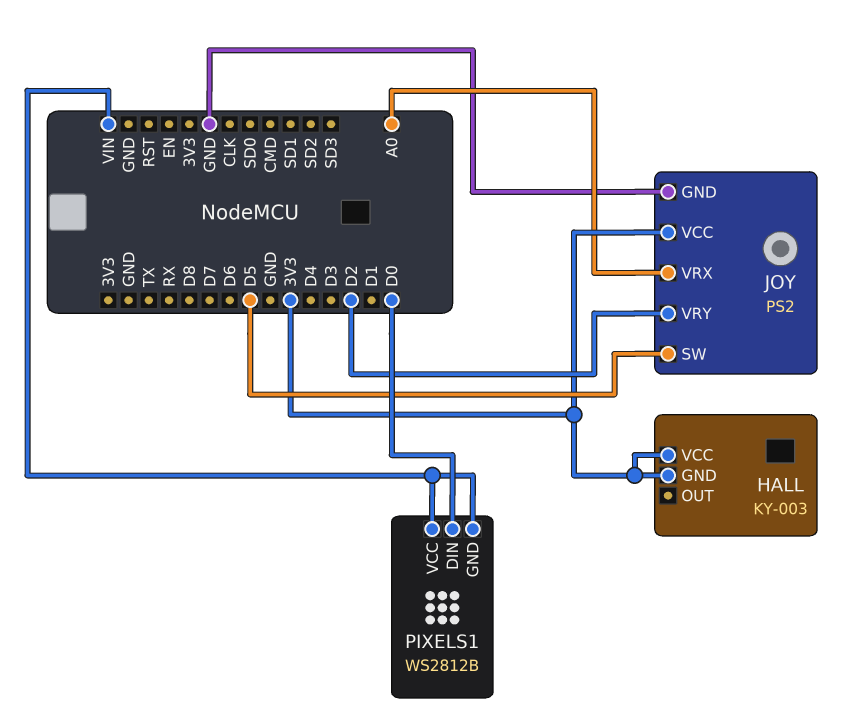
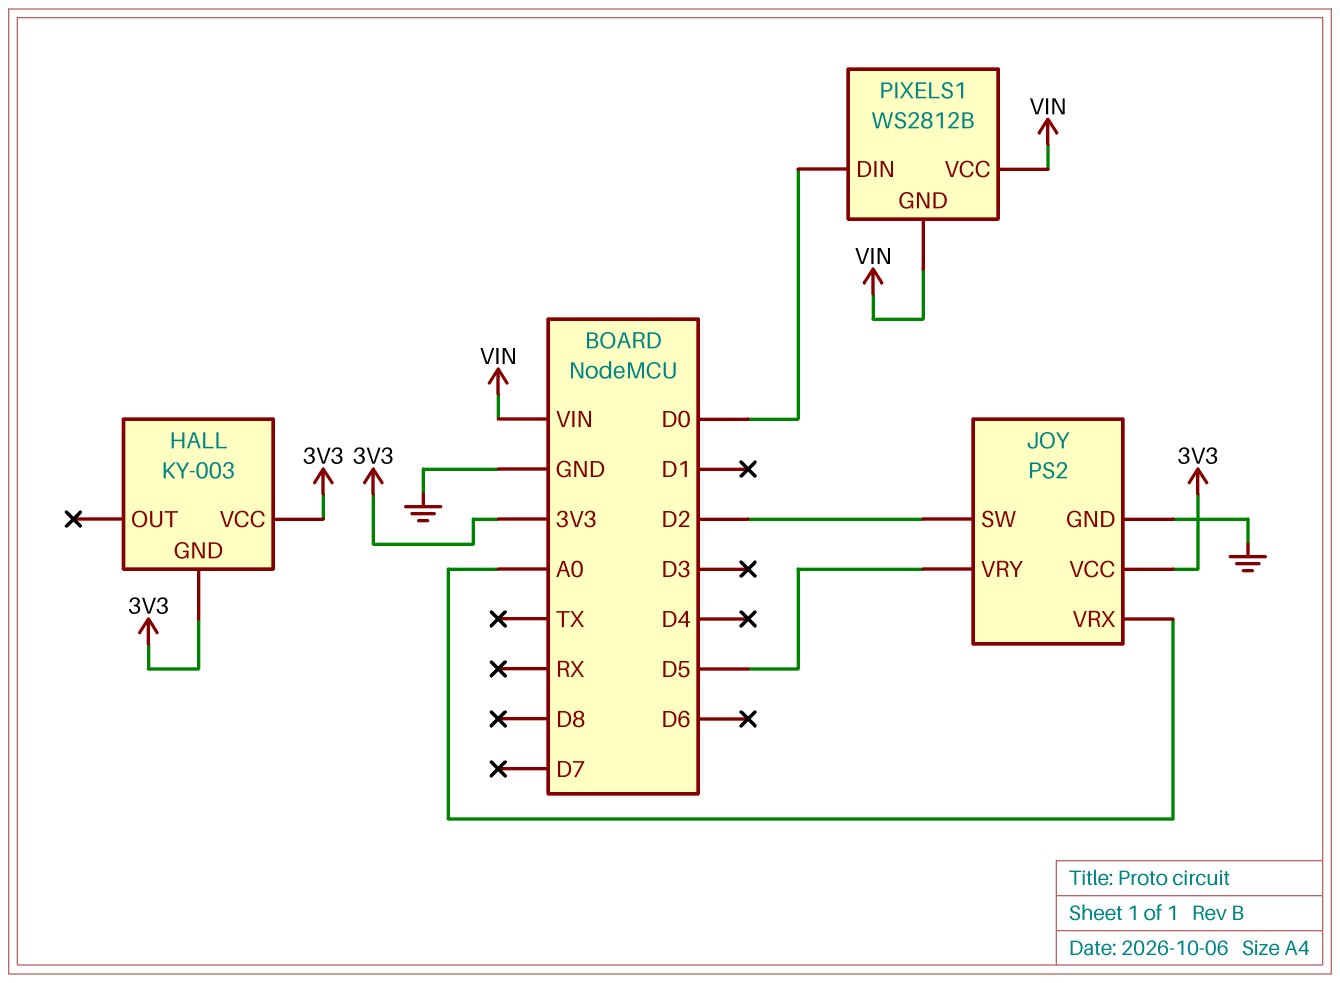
JOY pin SW: D5 -> D2
JOY pin VRY: D2 -> D5

